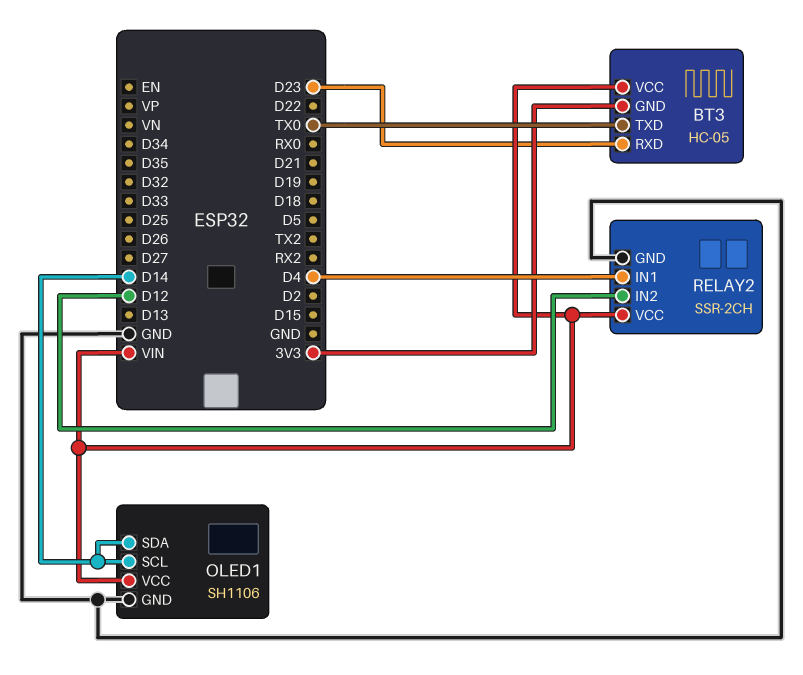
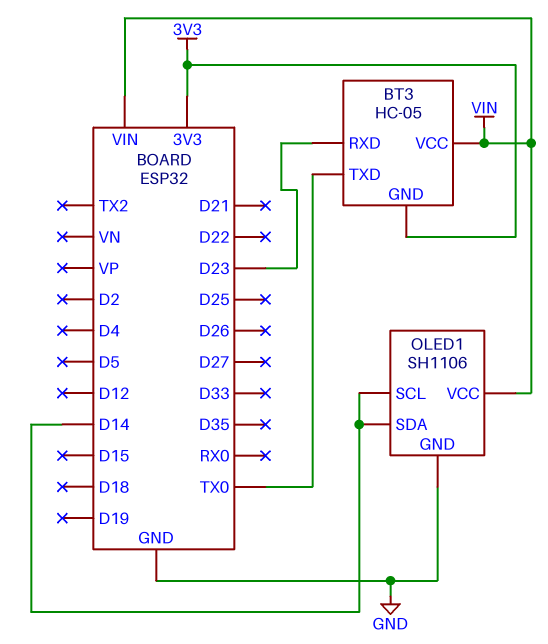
RELAY2: SSR-2CH -> none
RELAY2 pin GND: GND -> none
RELAY2 pin IN1: D4 -> none
RELAY2 pin IN2: D12 -> none
RELAY2 pin VCC: VIN -> none

